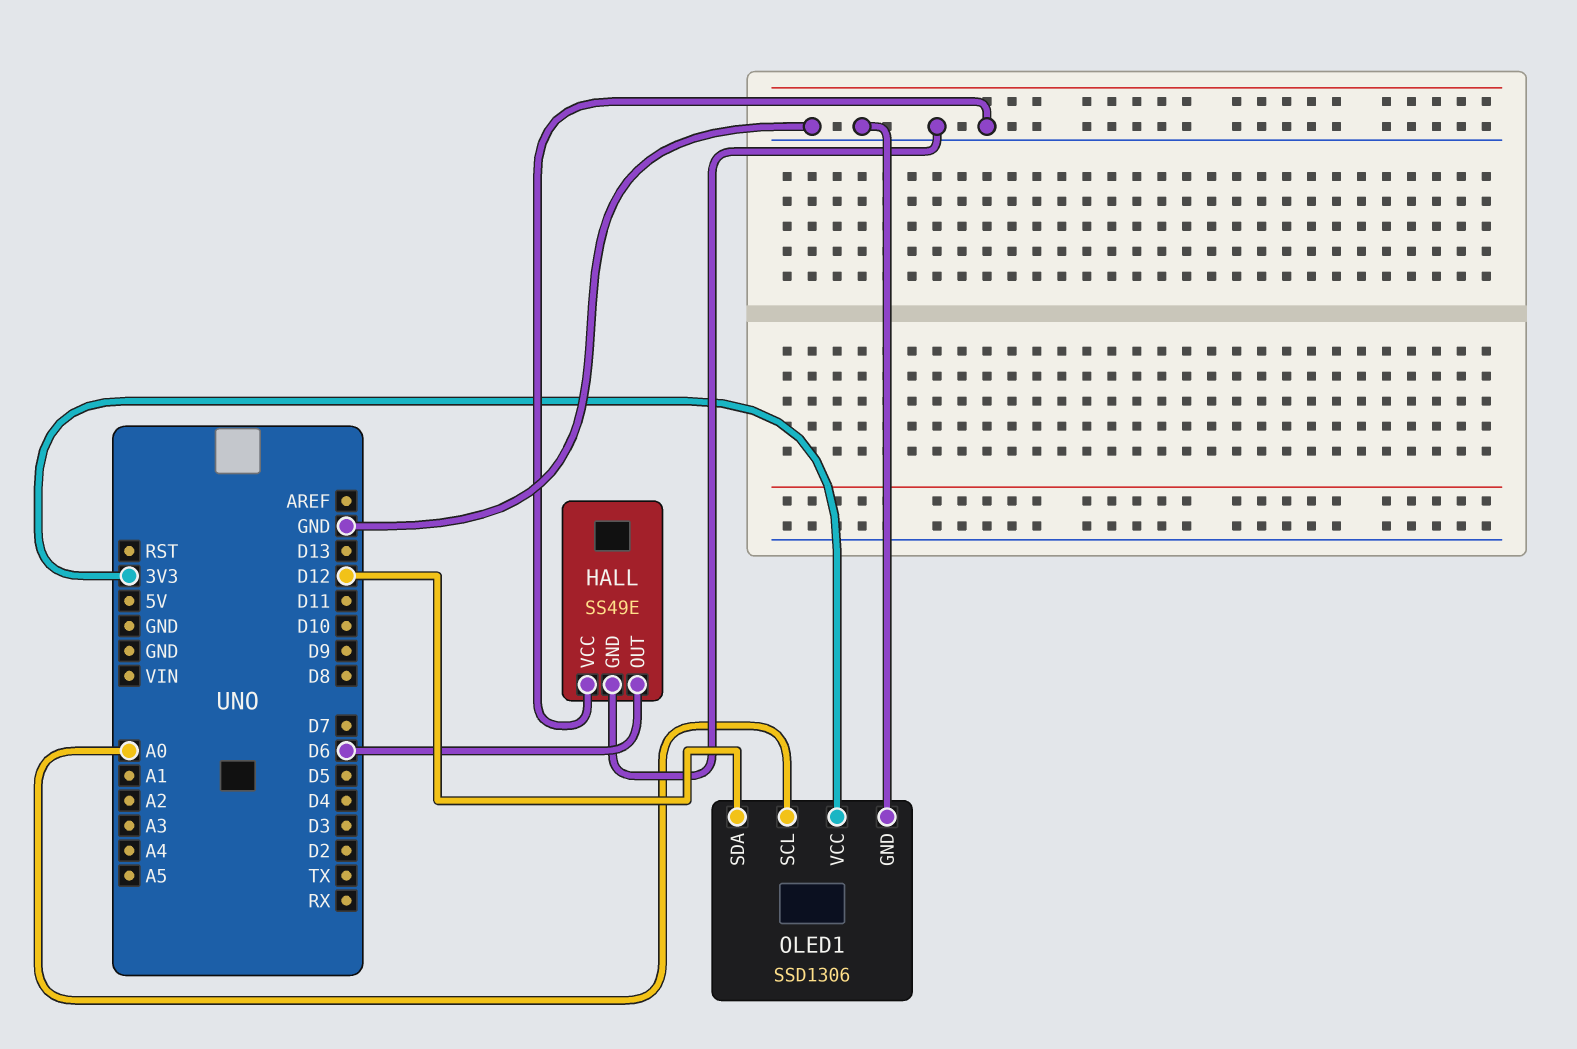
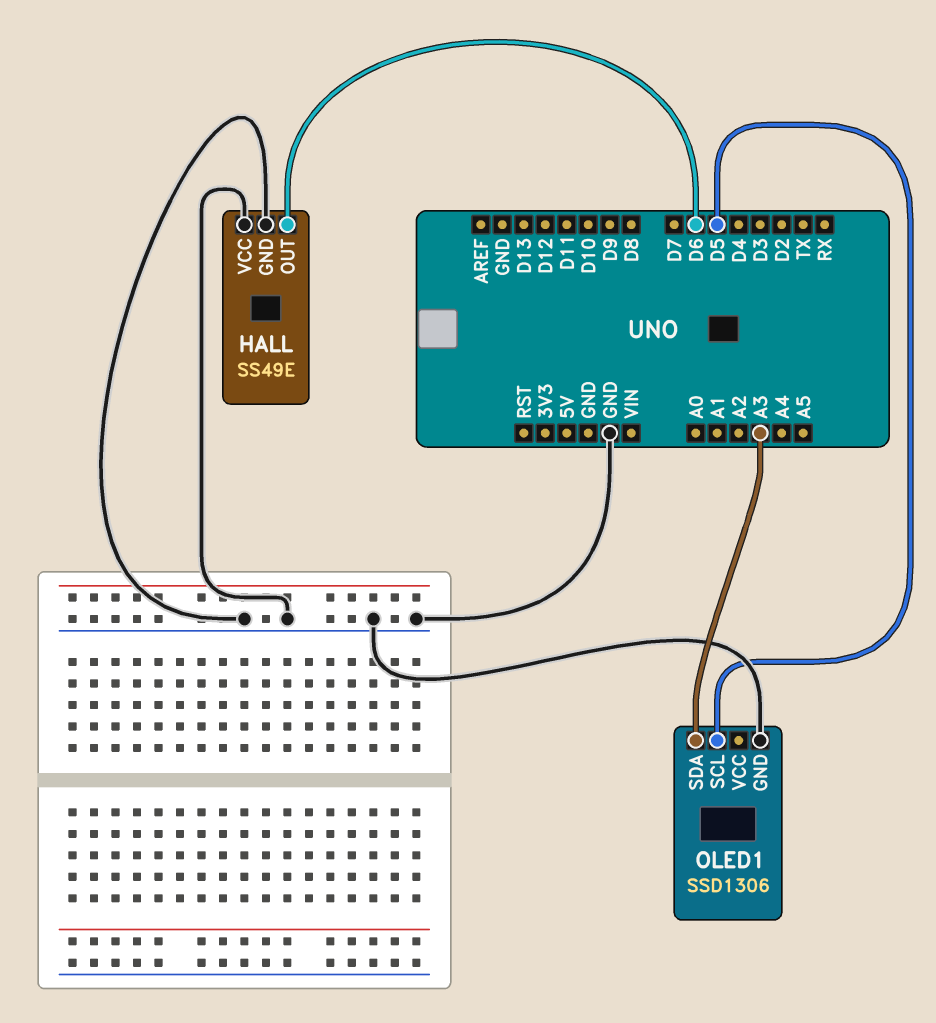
OLED1 pin SCL: A0 -> D5
OLED1 pin SDA: D12 -> A3
OLED1 pin VCC: 3V3 -> none

